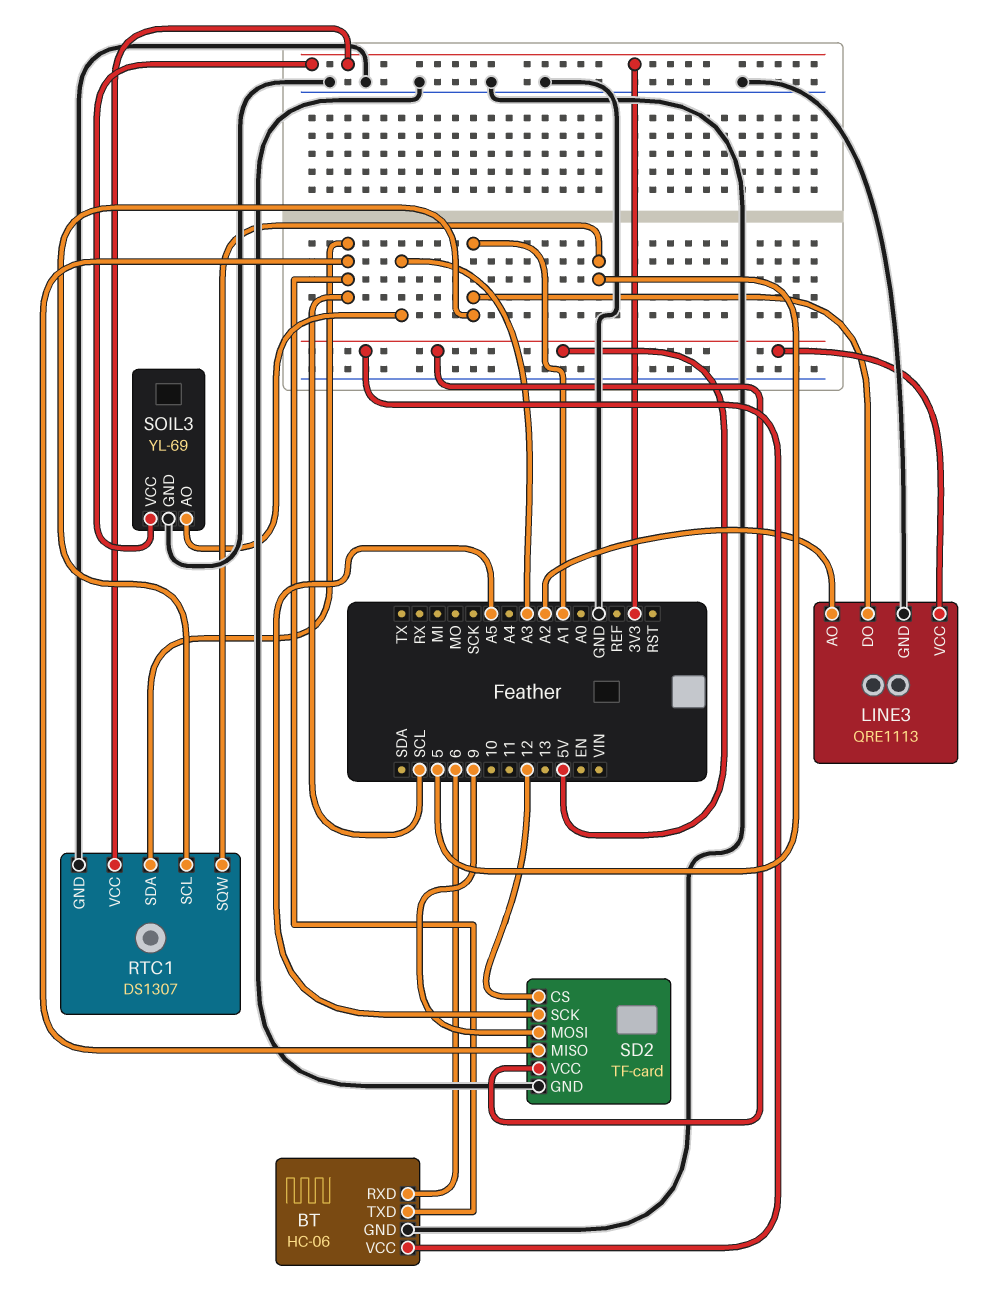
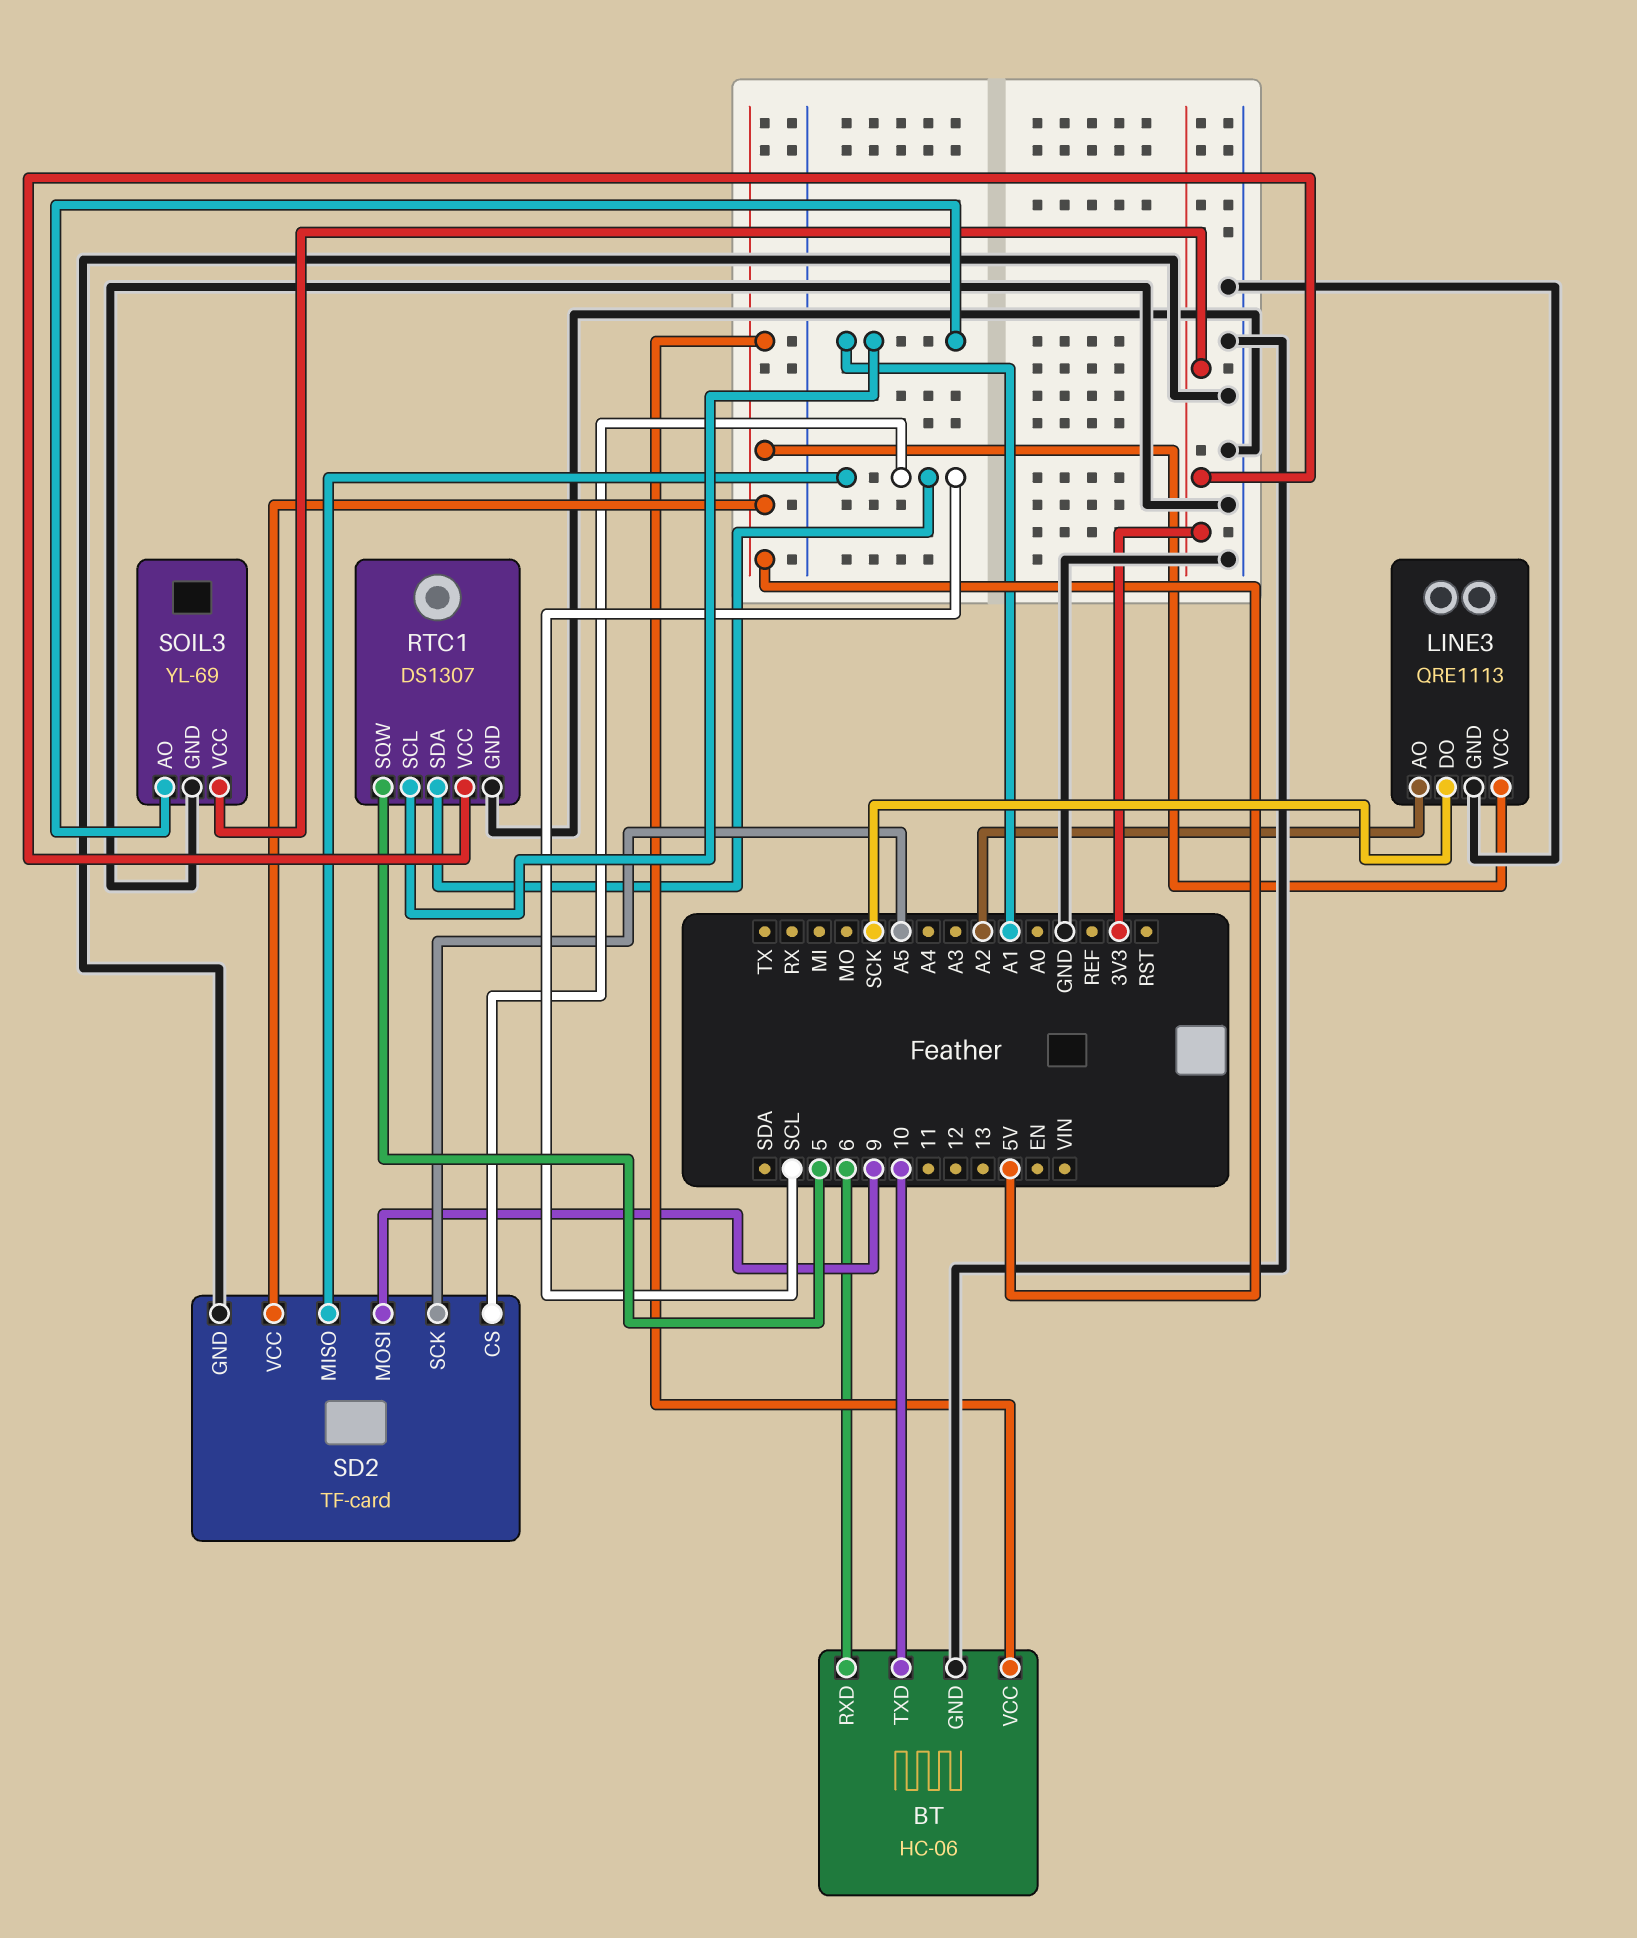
BT pin TXD: SCL -> 10
LINE3 pin DO: A1 -> SCK
SD2 pin CS: 12 -> SCL
SOIL3 pin AO: A3 -> A1

